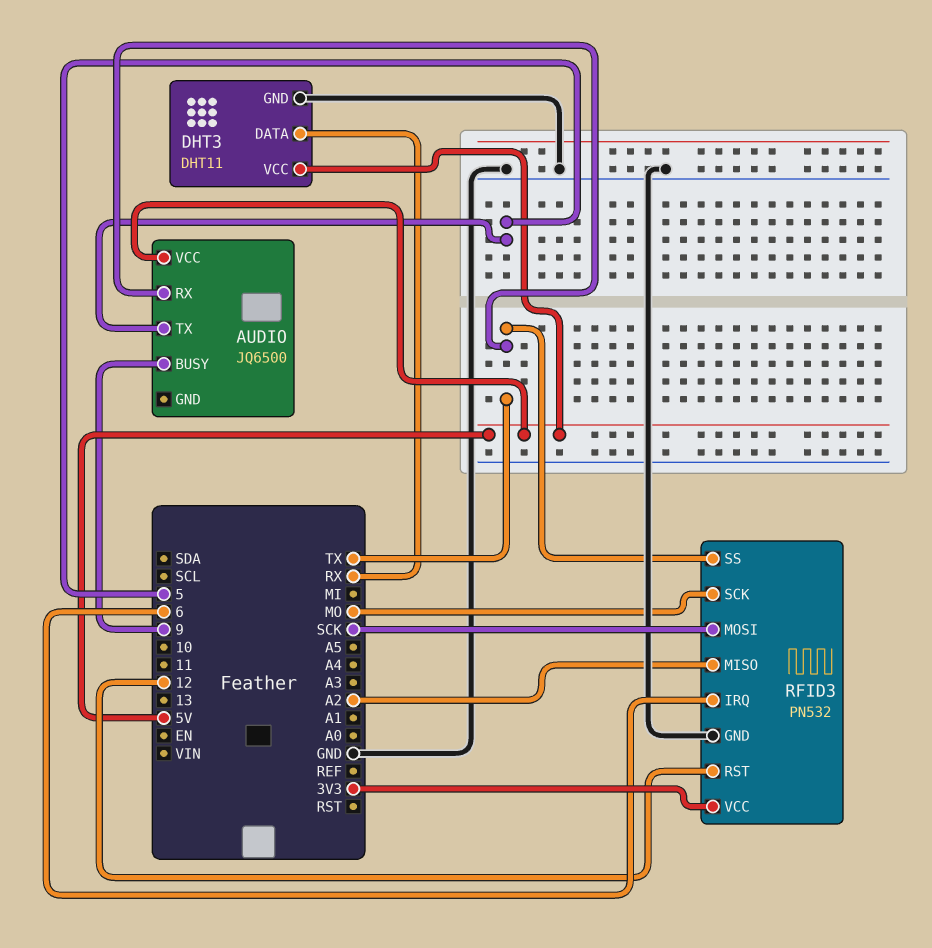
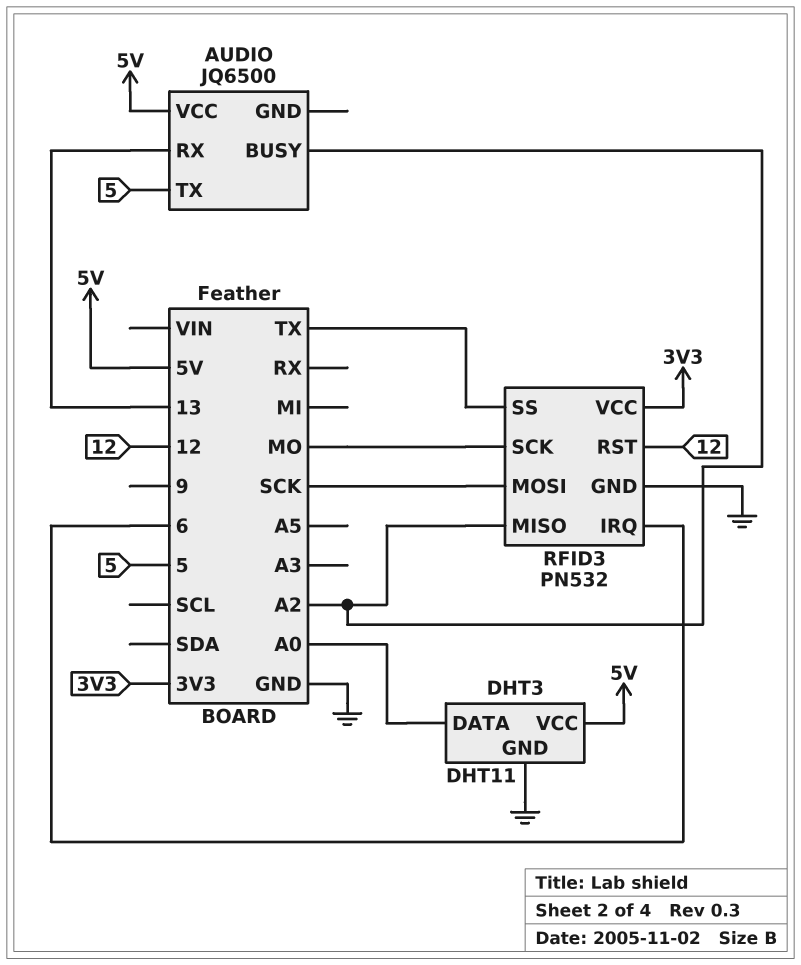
AUDIO pin BUSY: 9 -> A2
AUDIO pin RX: TX -> 13
DHT3 pin DATA: RX -> A0

